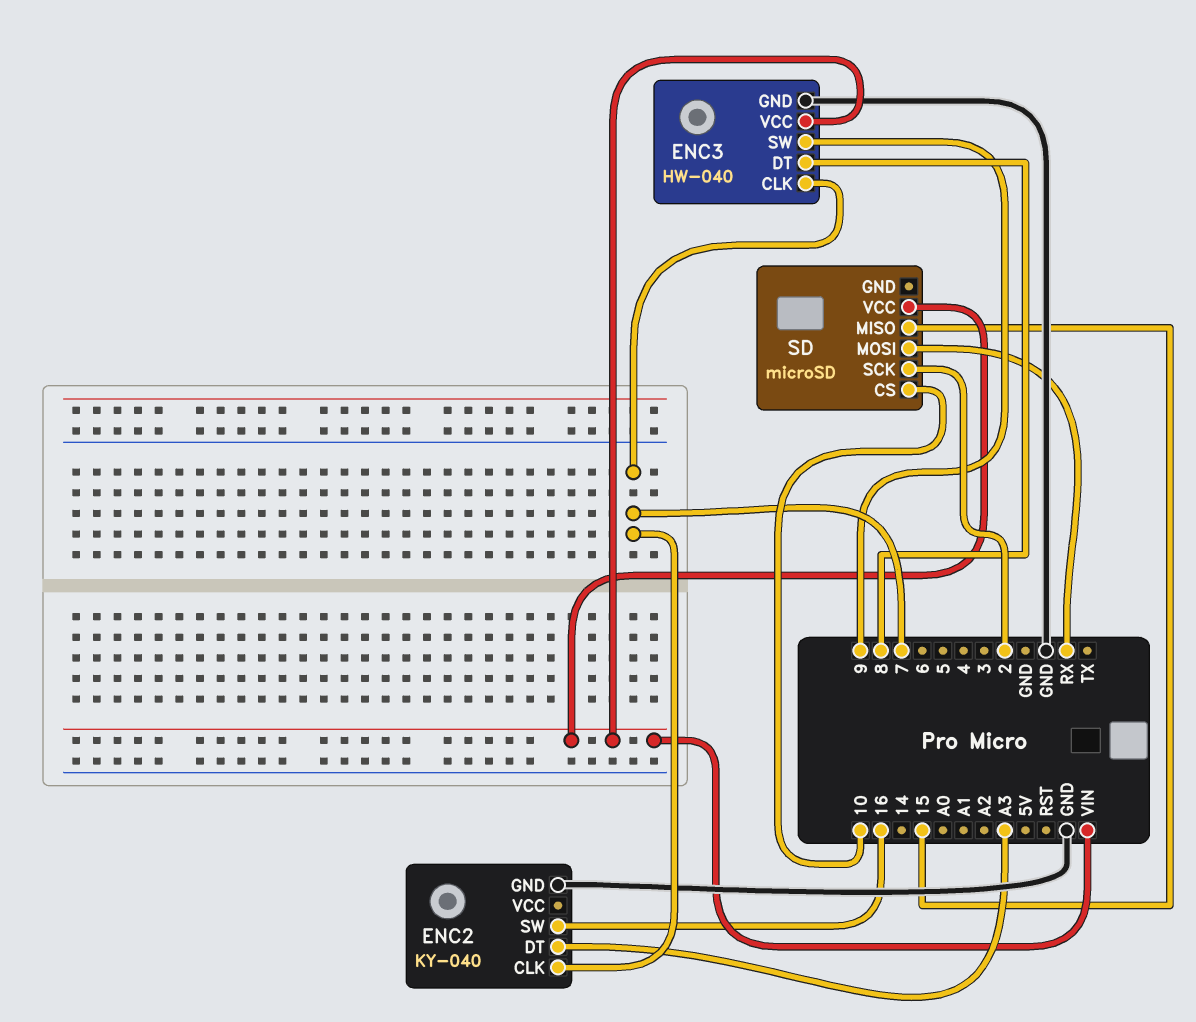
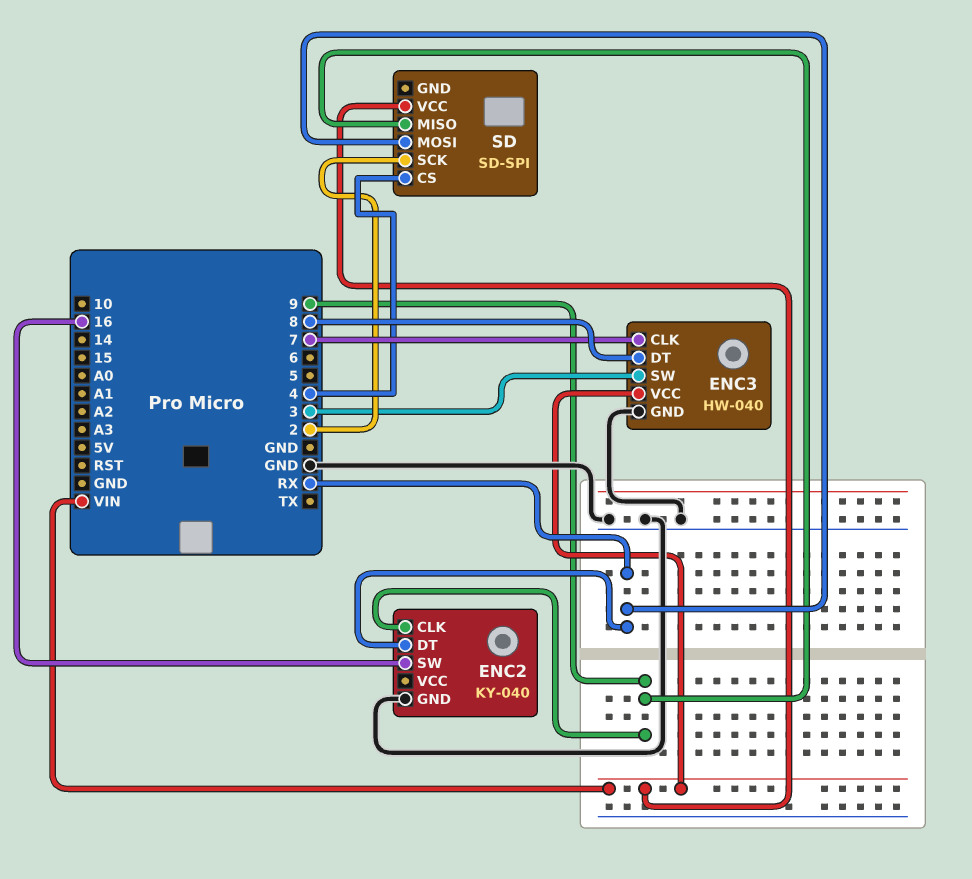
ENC2 pin CLK: 7 -> 9
ENC2 pin DT: A3 -> RX
ENC3 pin SW: 9 -> 3
SD: microSD -> SD-SPI
SD pin CS: 10 -> 4
SD pin MISO: 15 -> 9

